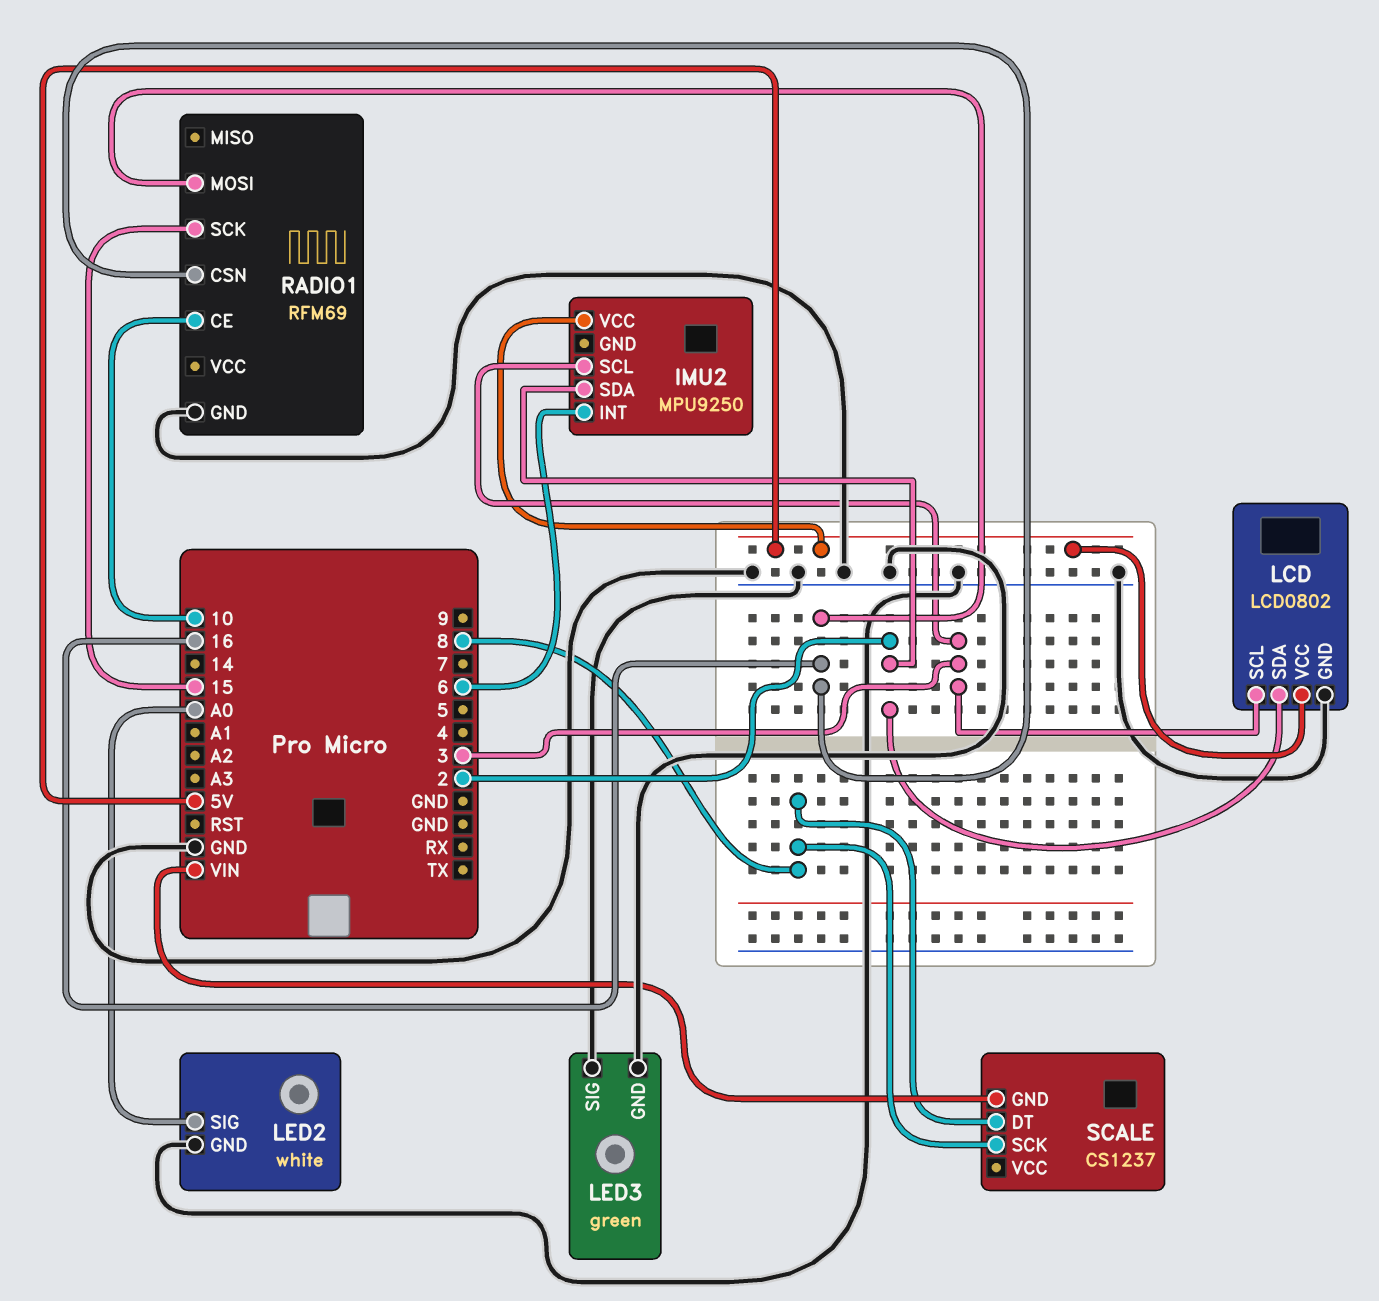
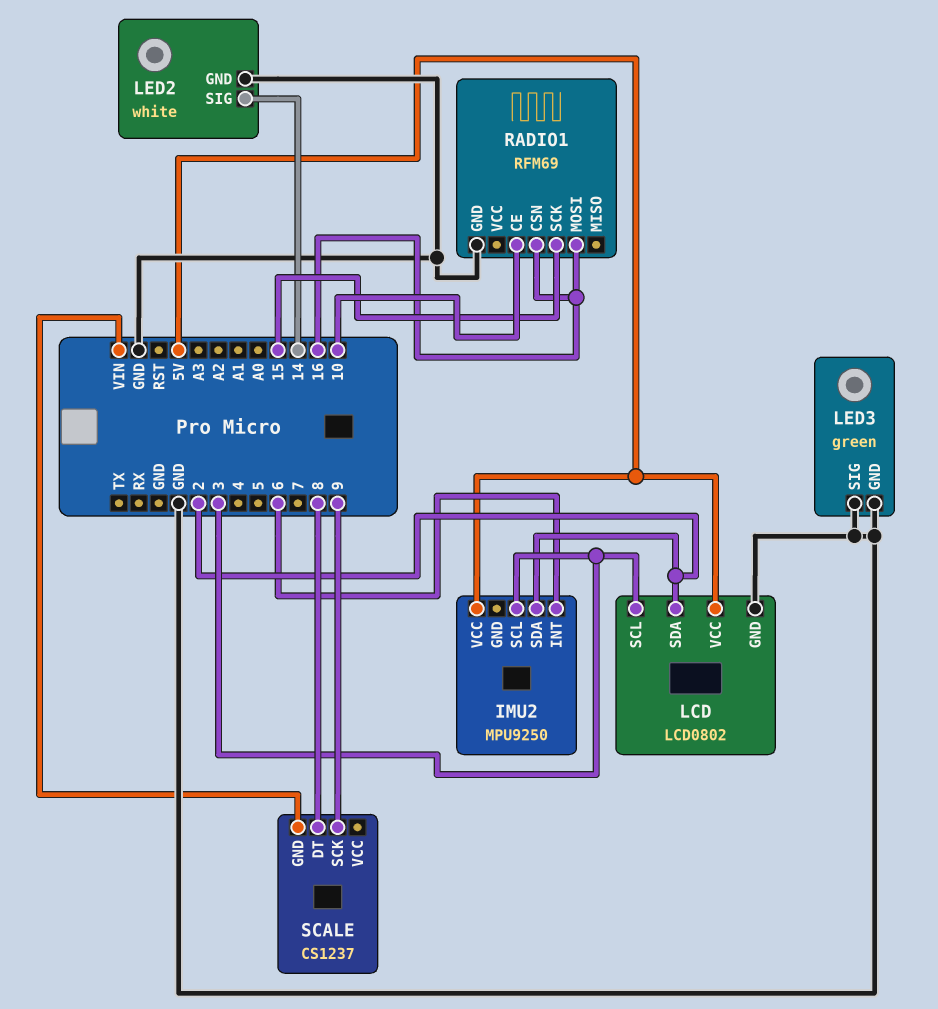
LED2 pin SIG: A0 -> 14
SCALE pin SCK: 8 -> 9

